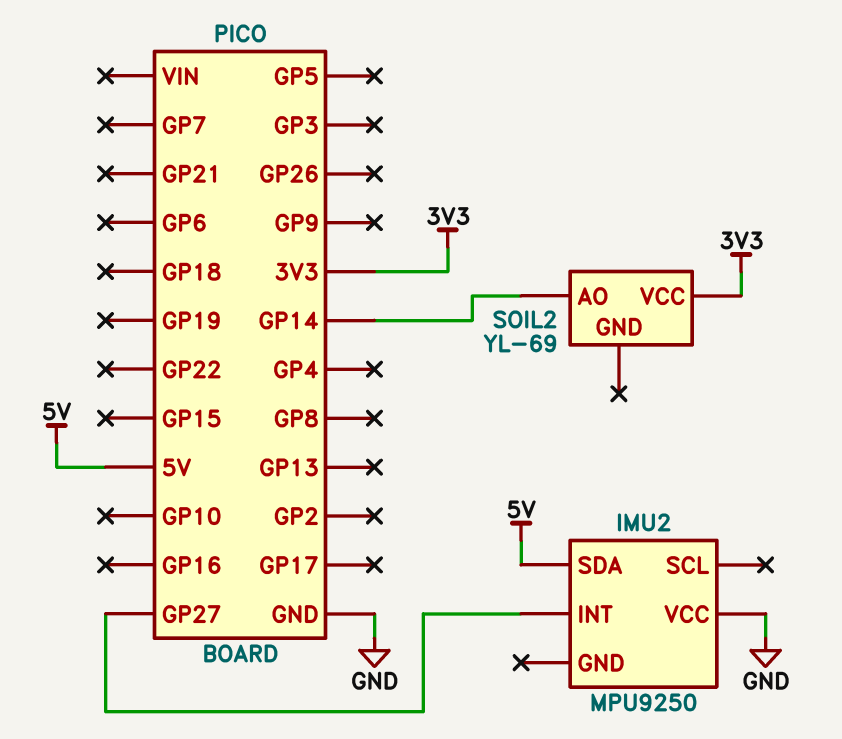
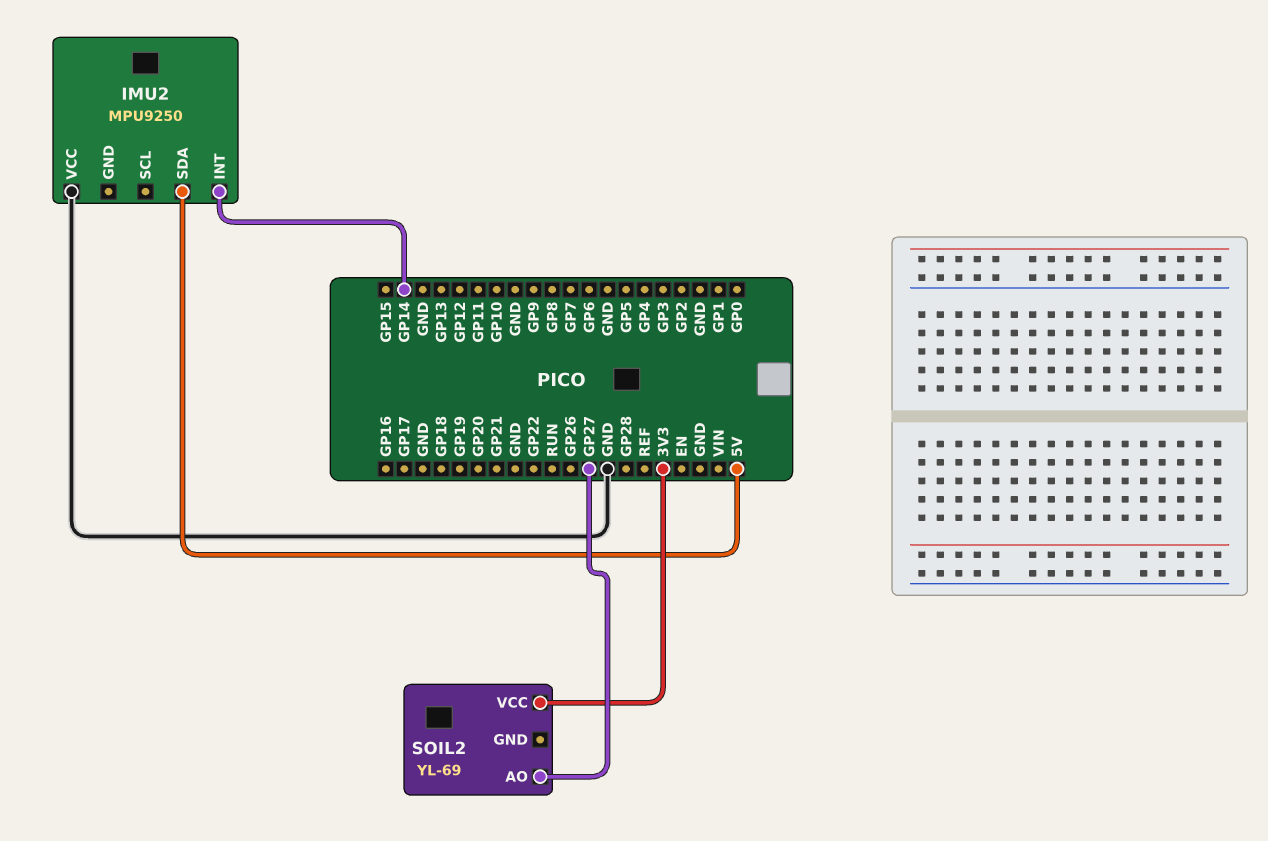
IMU2 pin INT: GP27 -> GP14
SOIL2 pin AO: GP14 -> GP27

